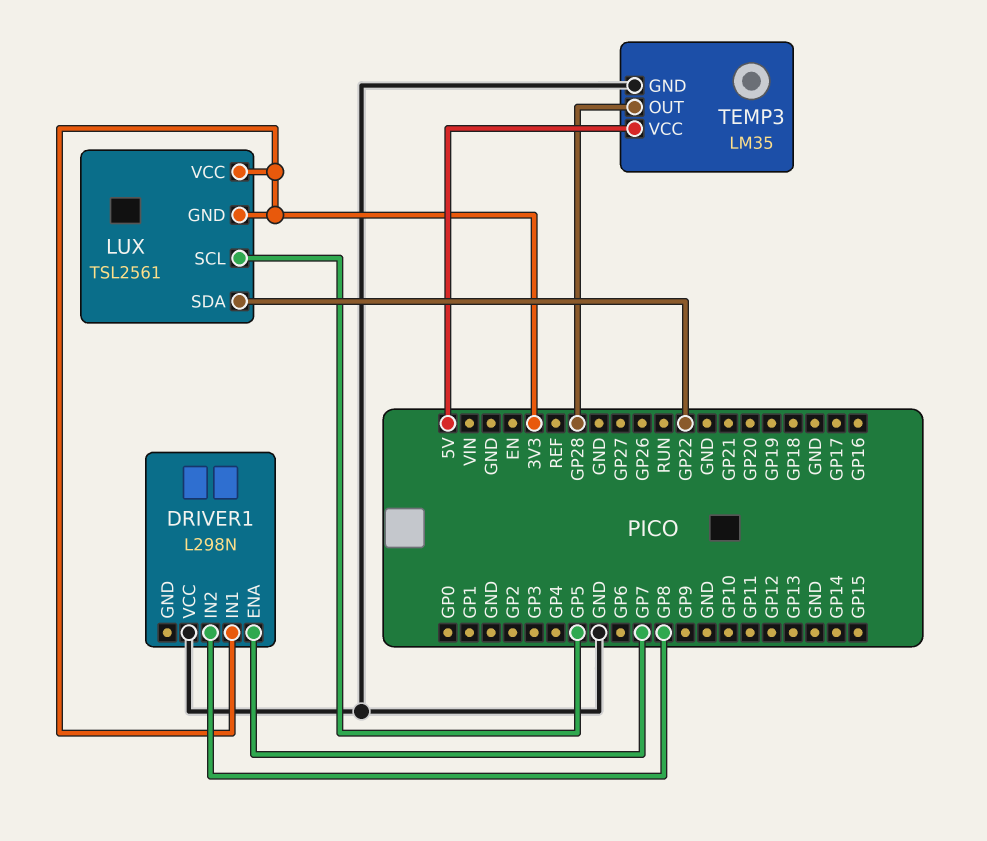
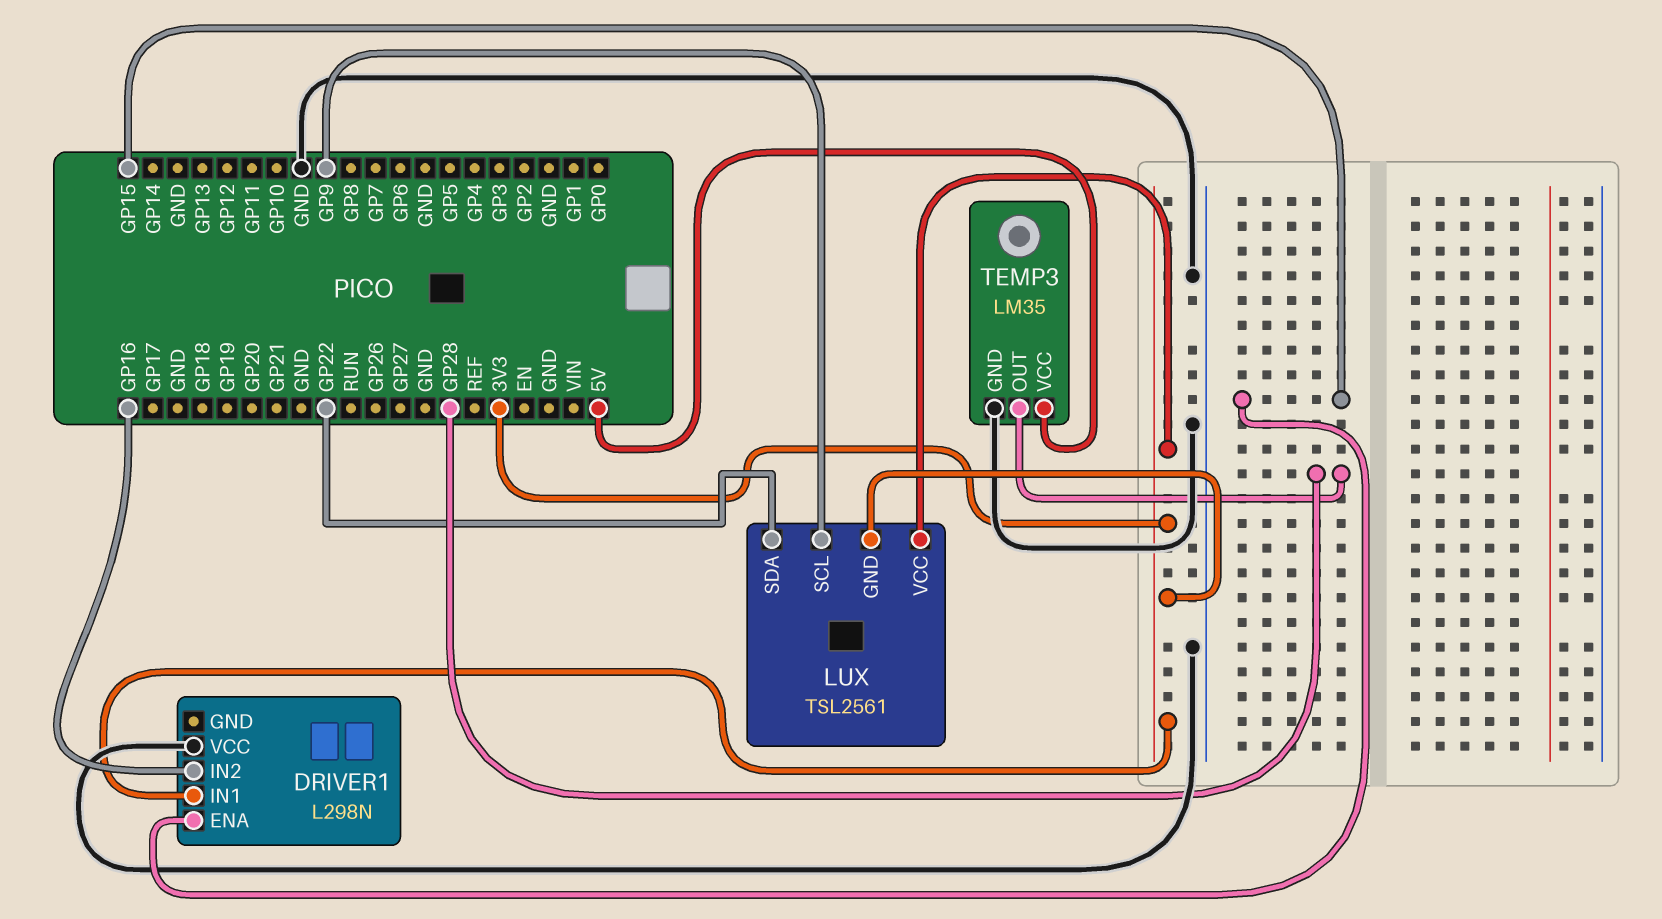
DRIVER1 pin ENA: GP7 -> GP15
DRIVER1 pin IN2: GP8 -> GP16
LUX pin SCL: GP5 -> GP9

